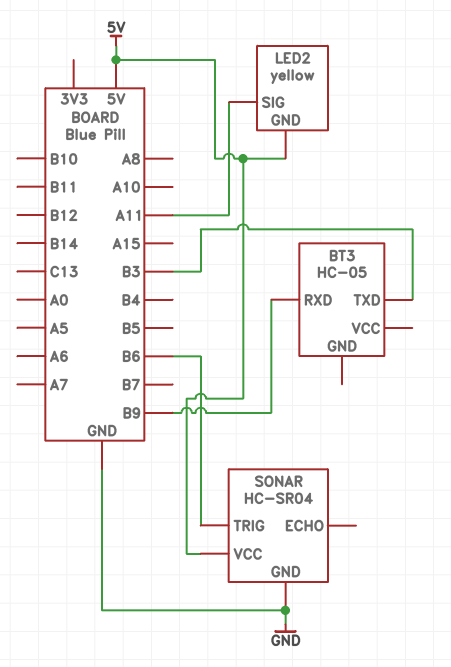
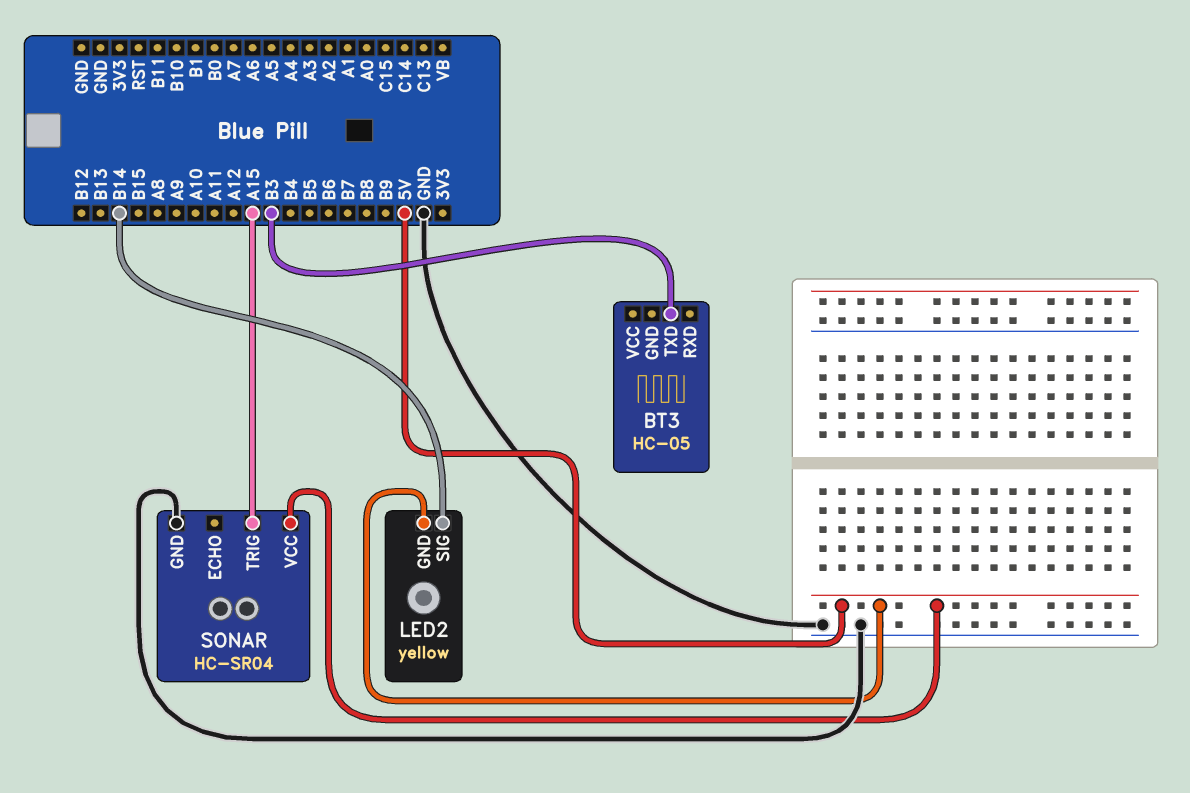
BT3 pin RXD: B9 -> none
LED2 pin SIG: A11 -> B14
SONAR pin TRIG: B6 -> A15

